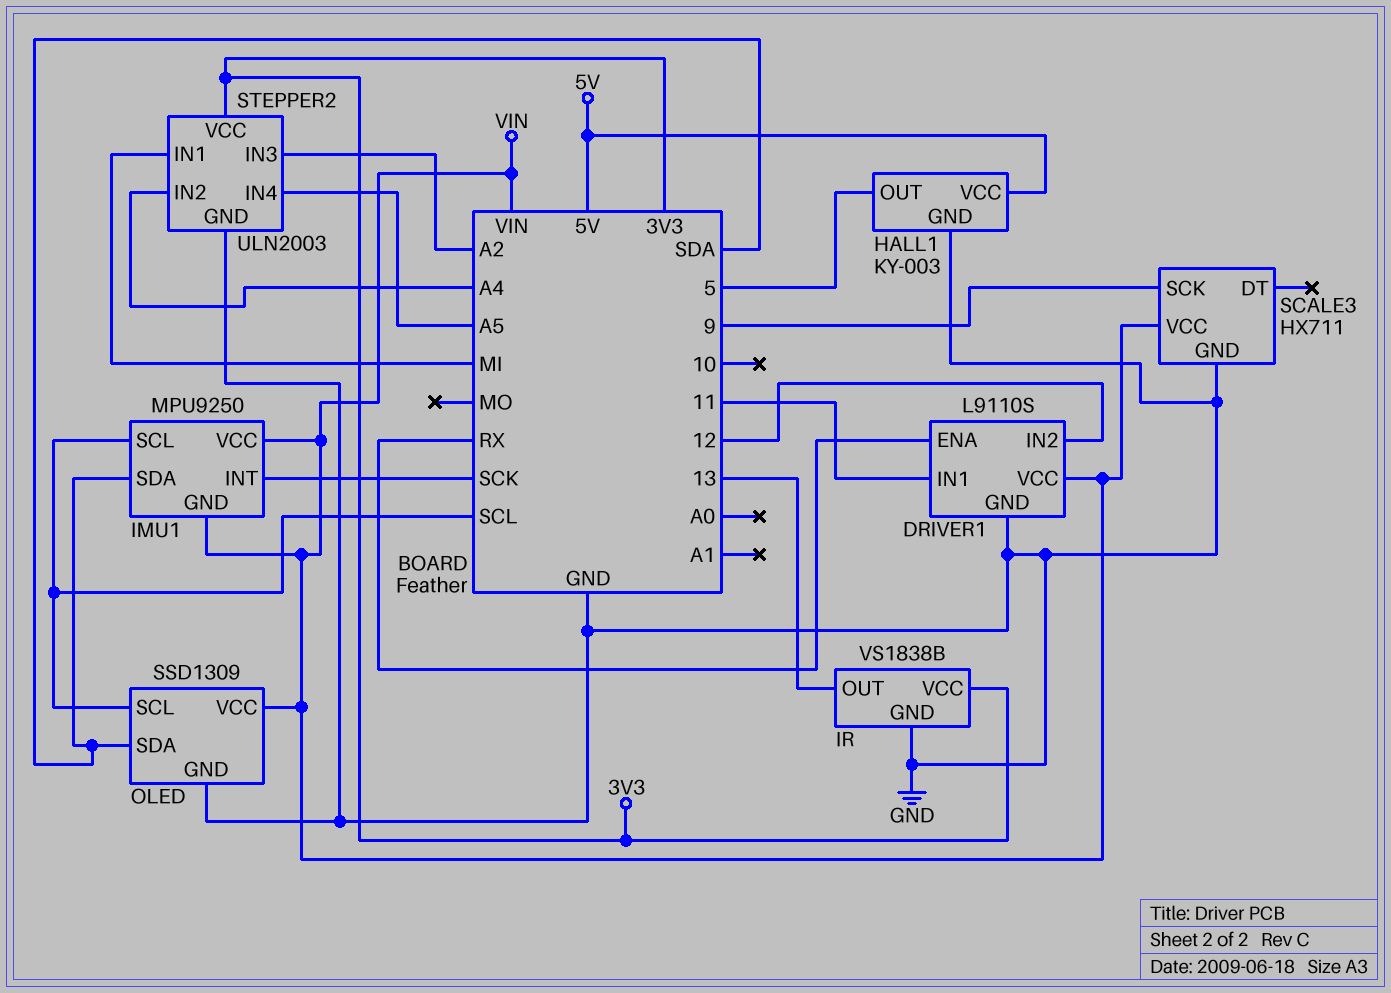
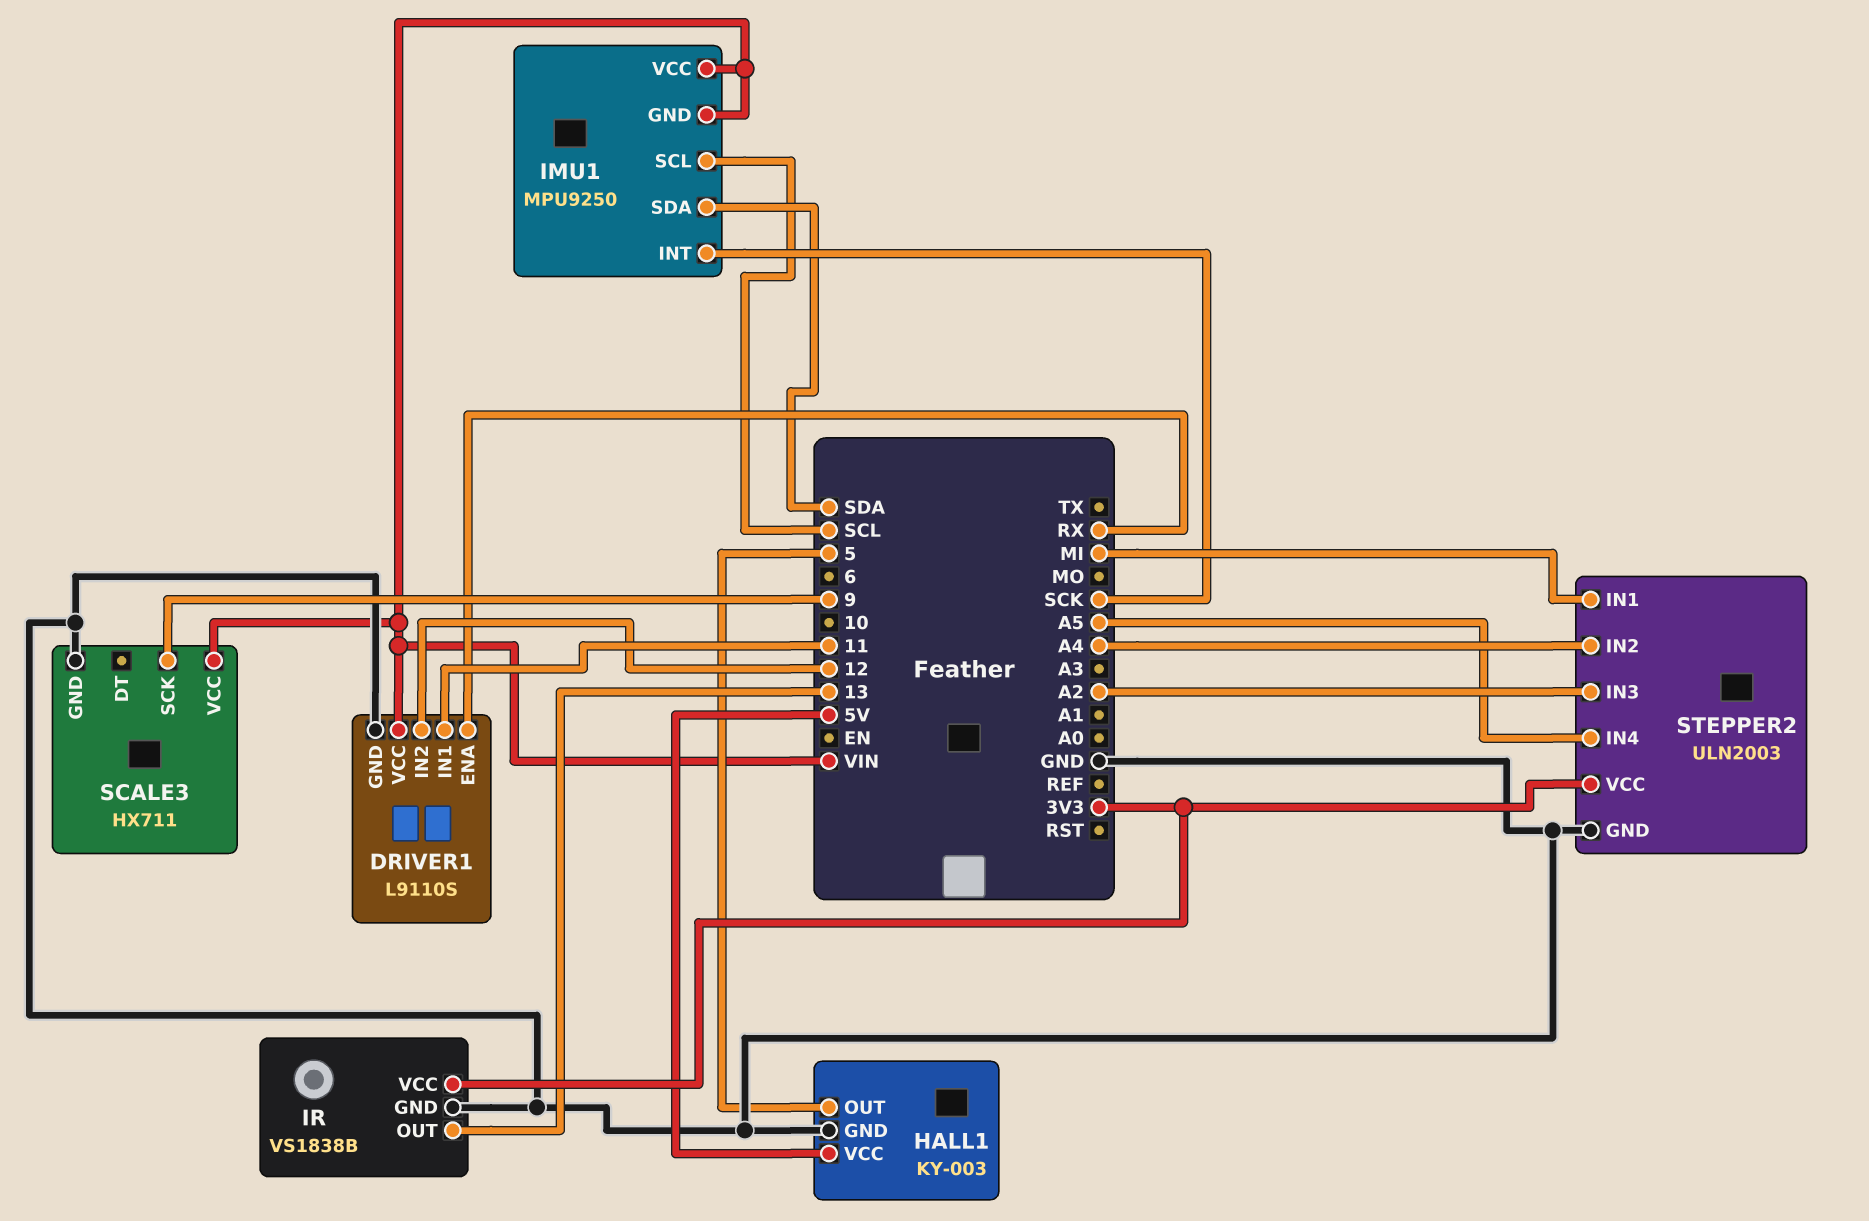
OLED: SSD1309 -> none
OLED pin GND: GND -> none
OLED pin SCL: SCL -> none
OLED pin SDA: SDA -> none
OLED pin VCC: VIN -> none

